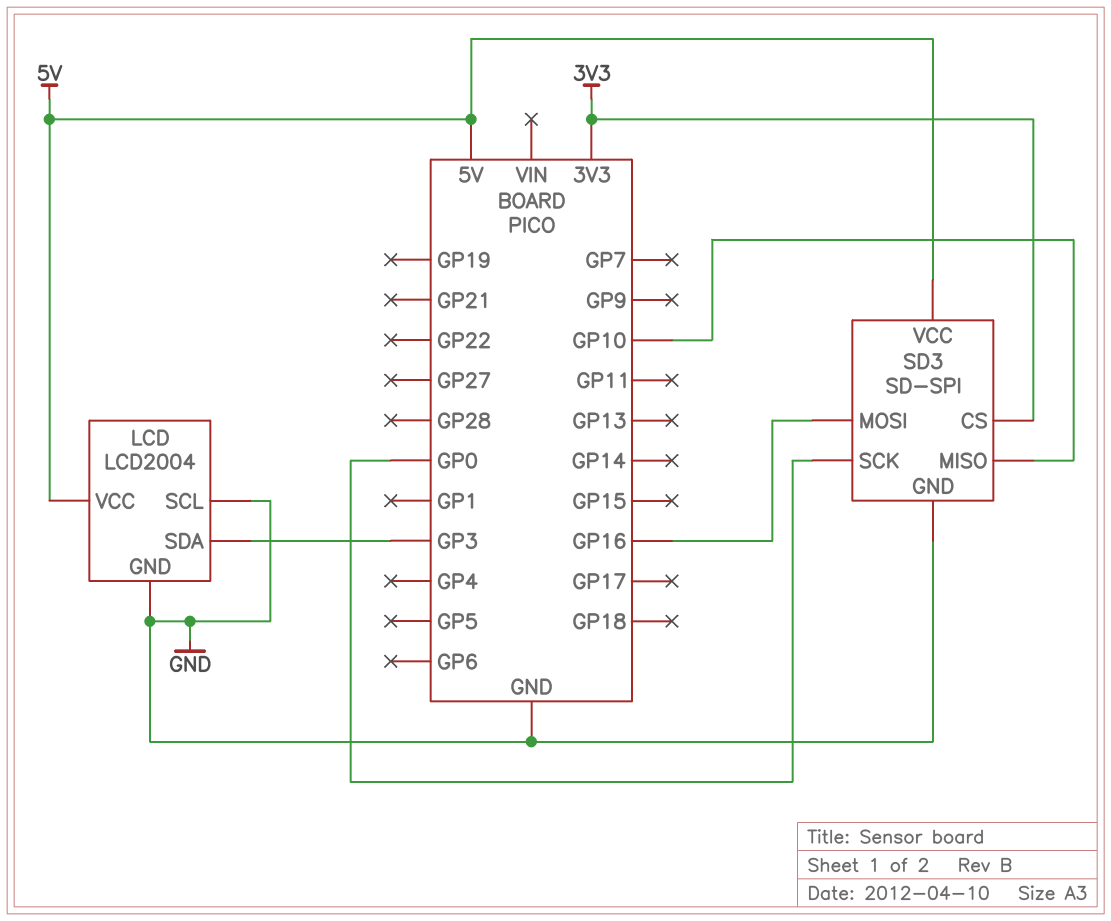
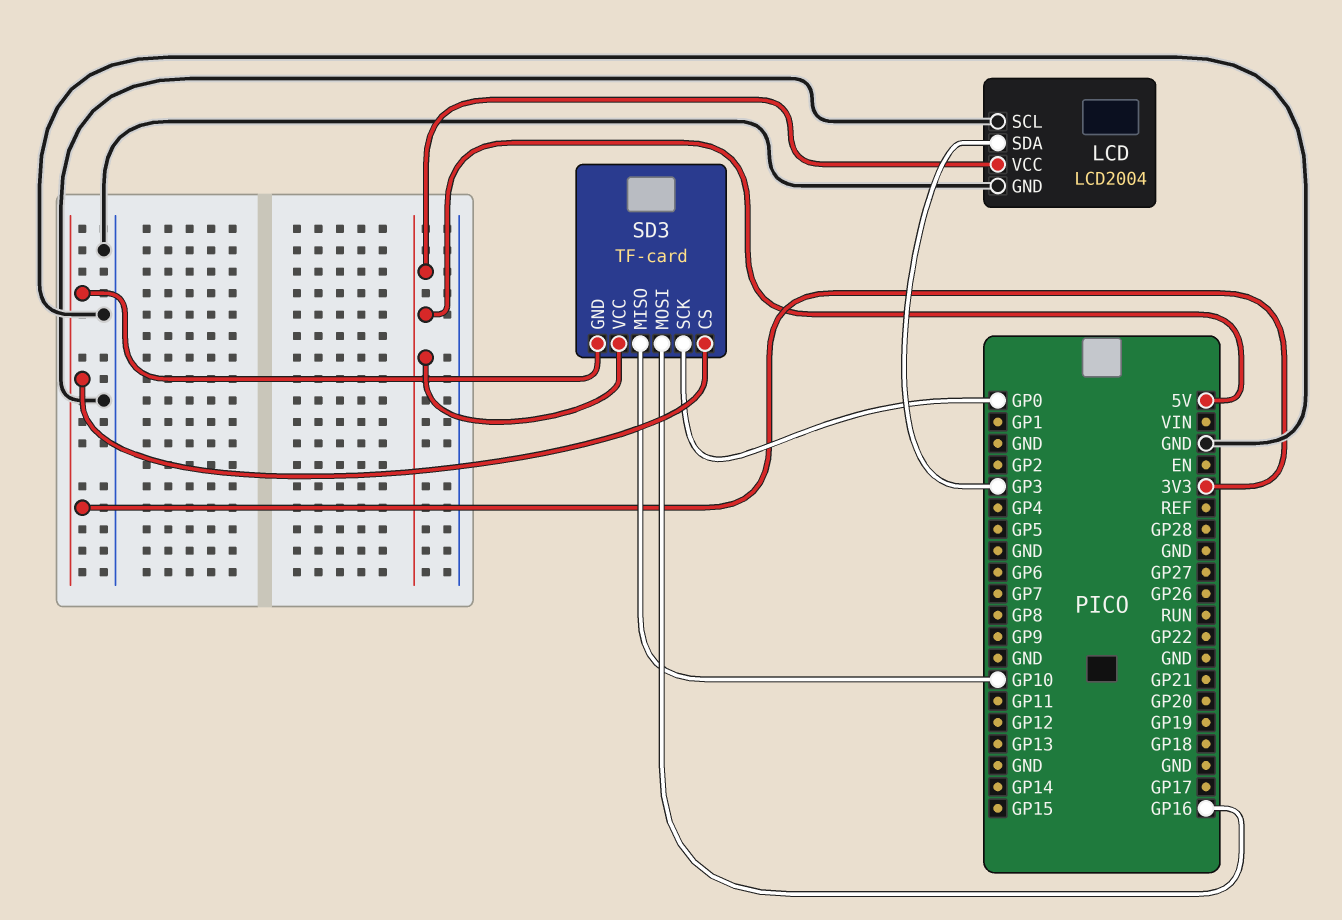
SD3: SD-SPI -> TF-card
SD3 pin GND: GND -> 3V3

